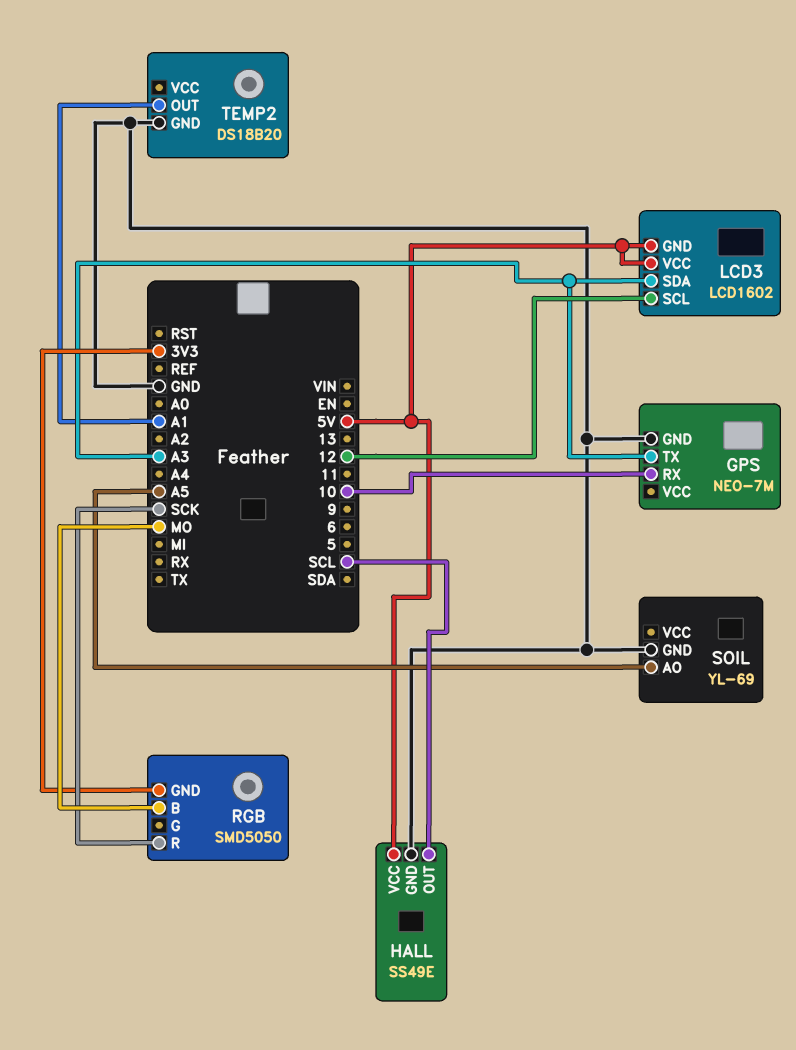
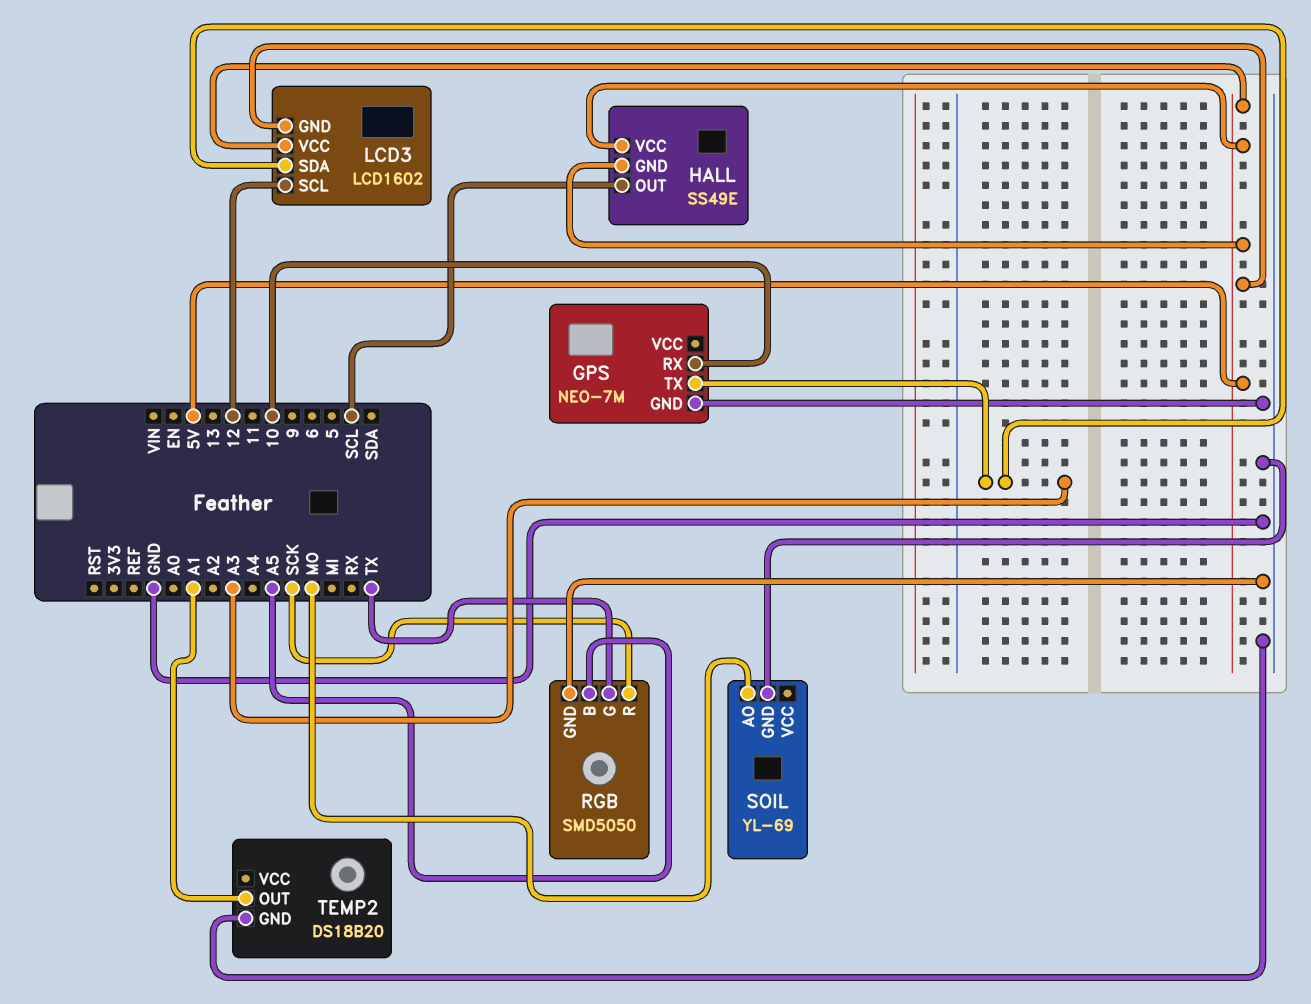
HALL pin GND: GND -> 5V
RGB pin B: MO -> A5
RGB pin G: none -> TX
RGB pin GND: 3V3 -> GND
SOIL pin AO: A5 -> MO

